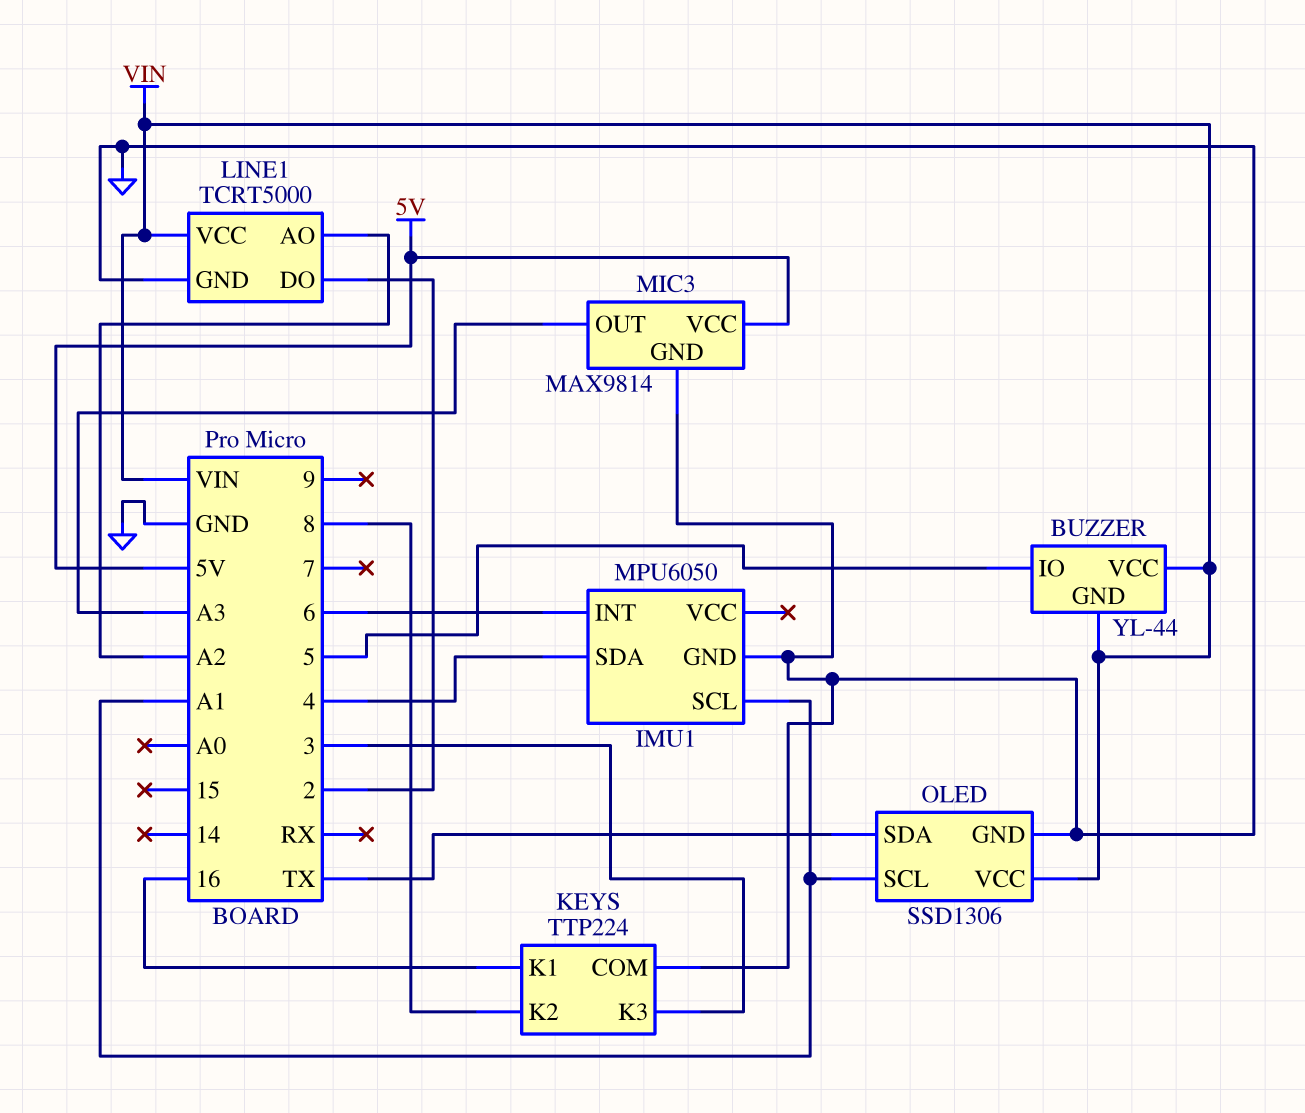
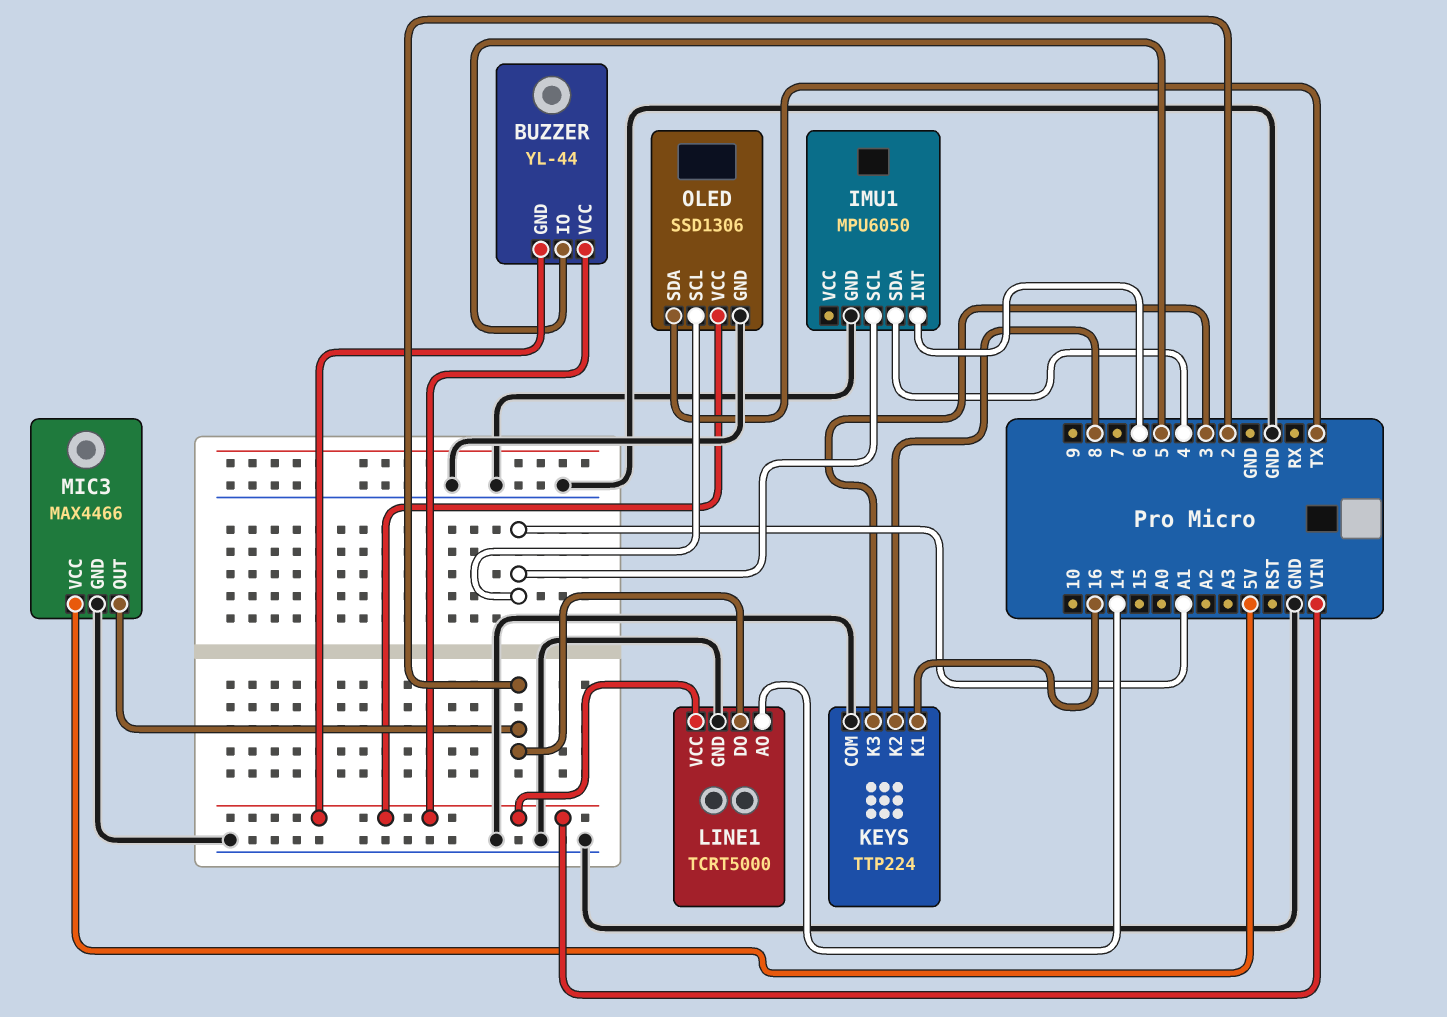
LINE1 pin AO: A2 -> 14
MIC3: MAX9814 -> MAX4466
MIC3 pin OUT: A3 -> 2

